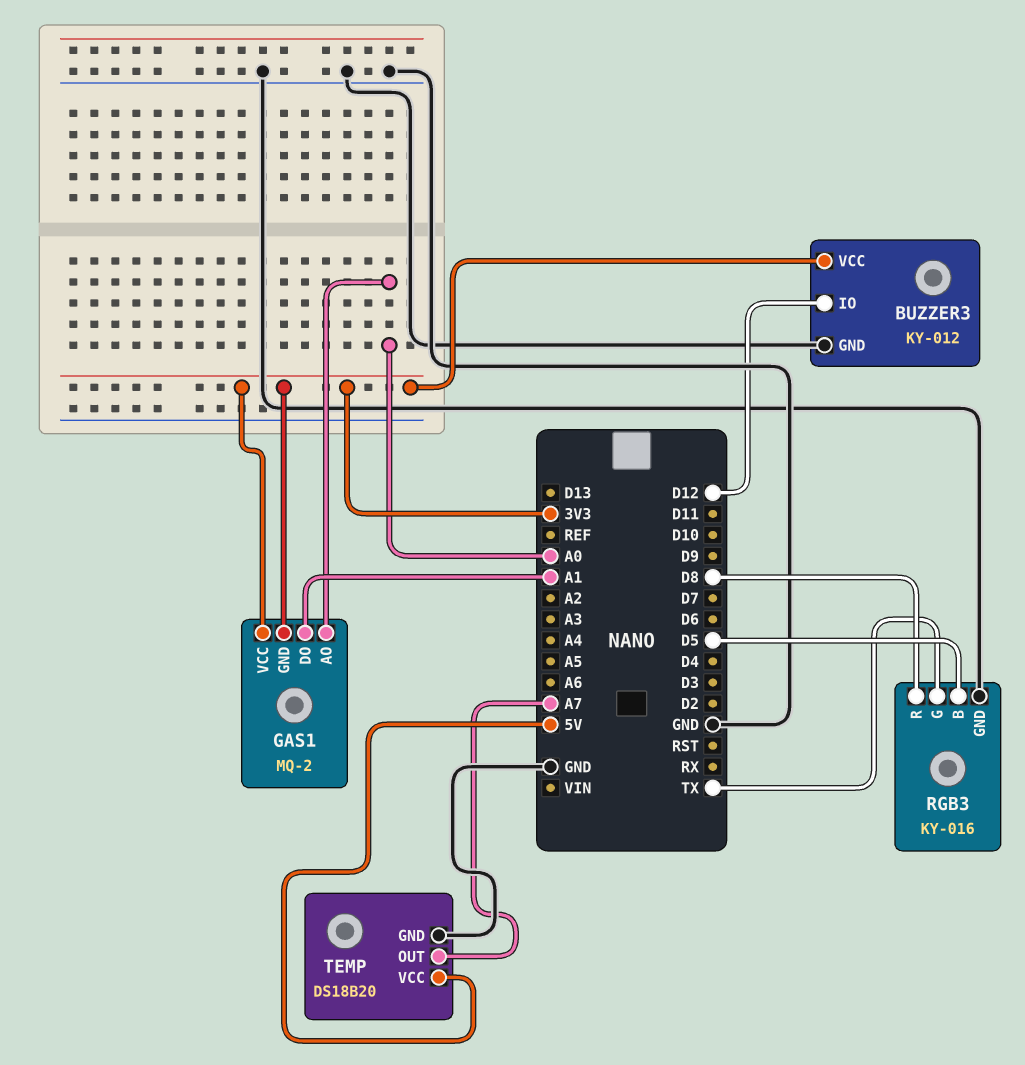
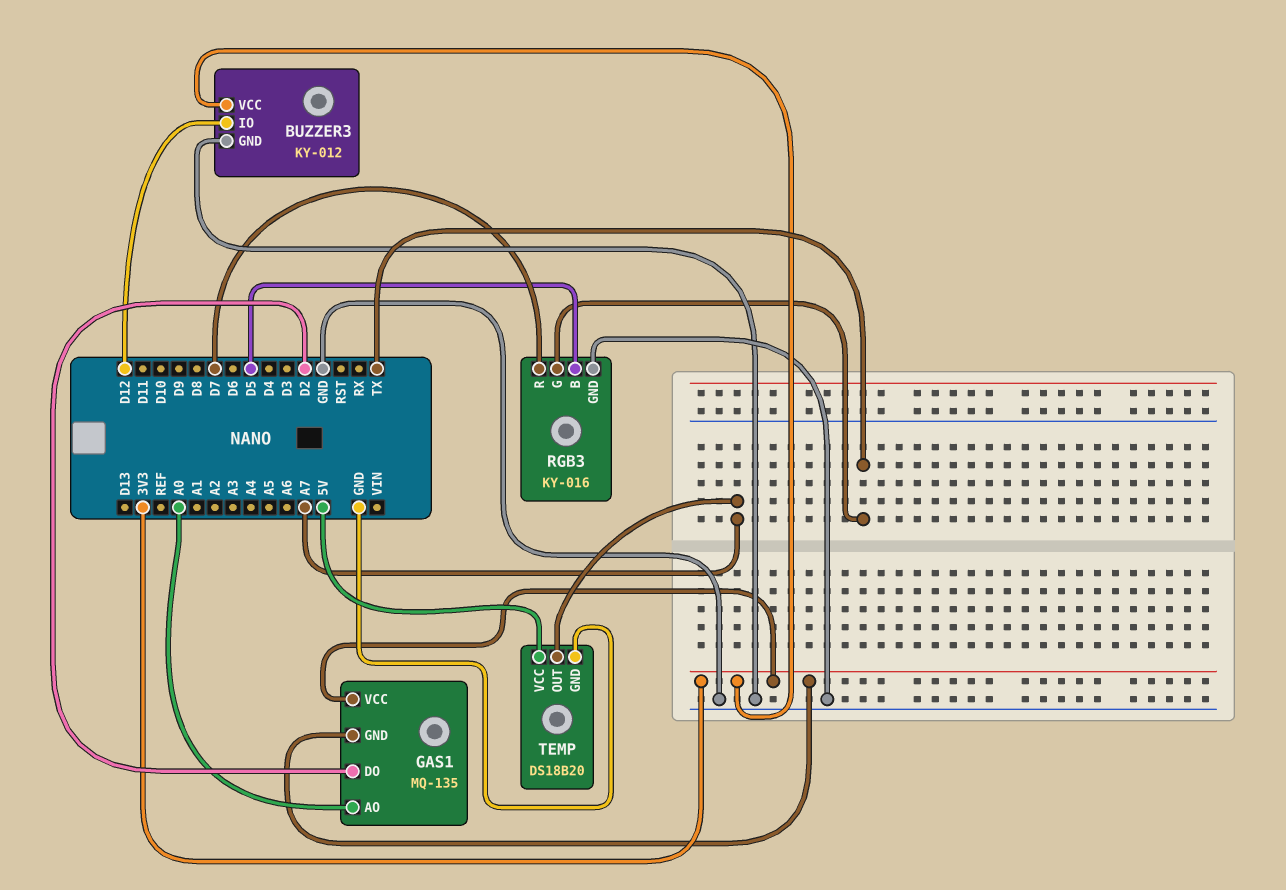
GAS1: MQ-2 -> MQ-135
GAS1 pin DO: A1 -> D2
RGB3 pin R: D8 -> D7

